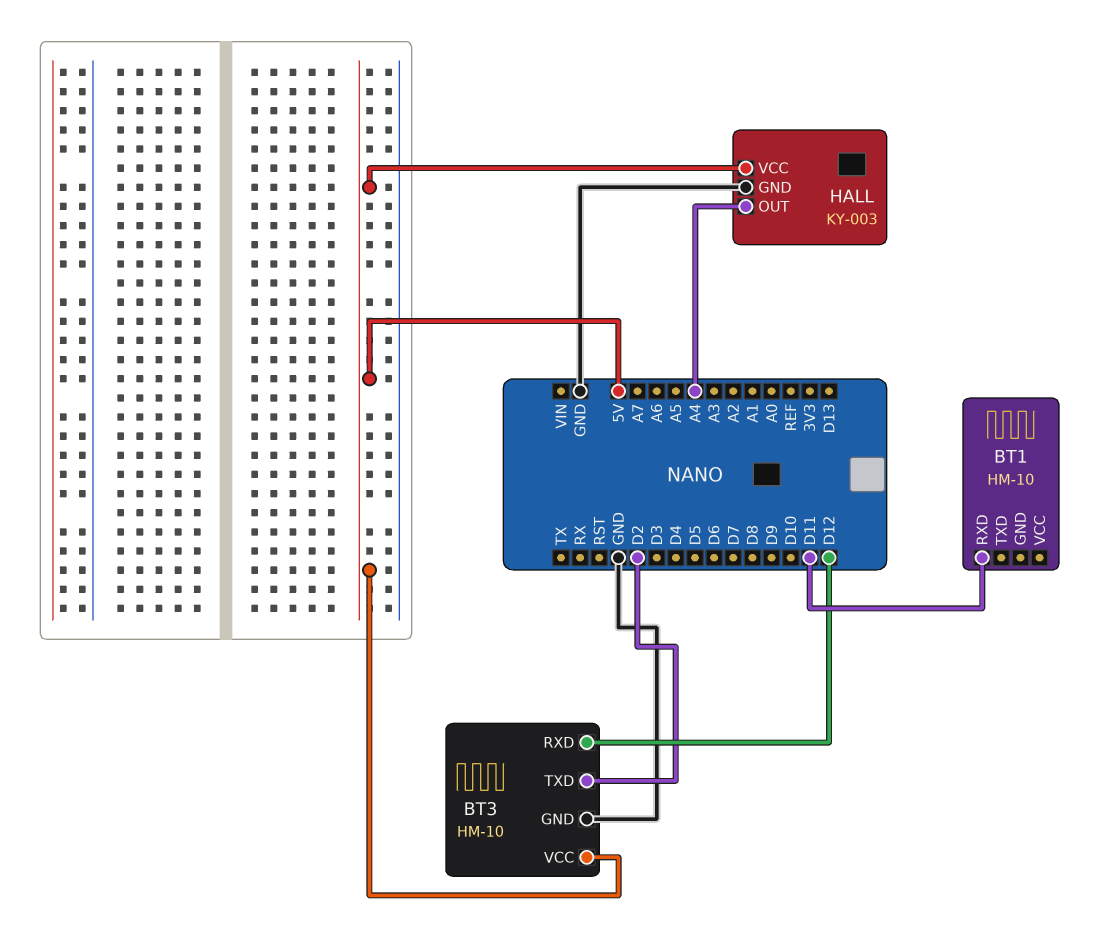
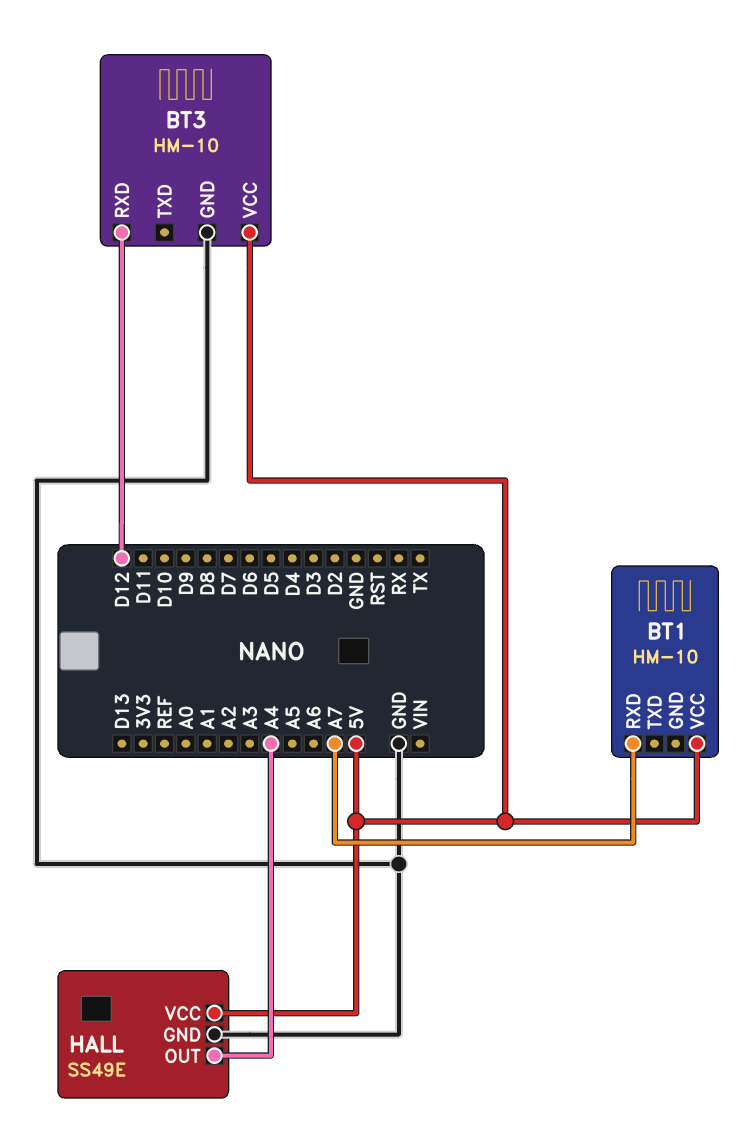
BT1 pin RXD: D11 -> A7
BT1 pin VCC: none -> 5V
BT3 pin TXD: D2 -> none
HALL: KY-003 -> SS49E

